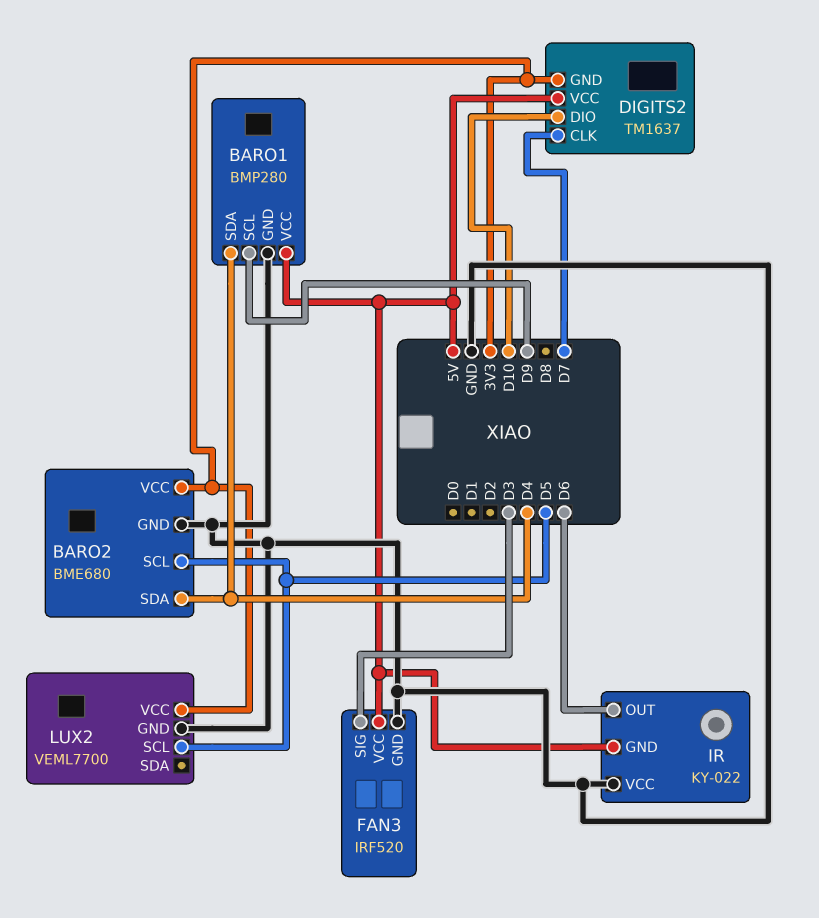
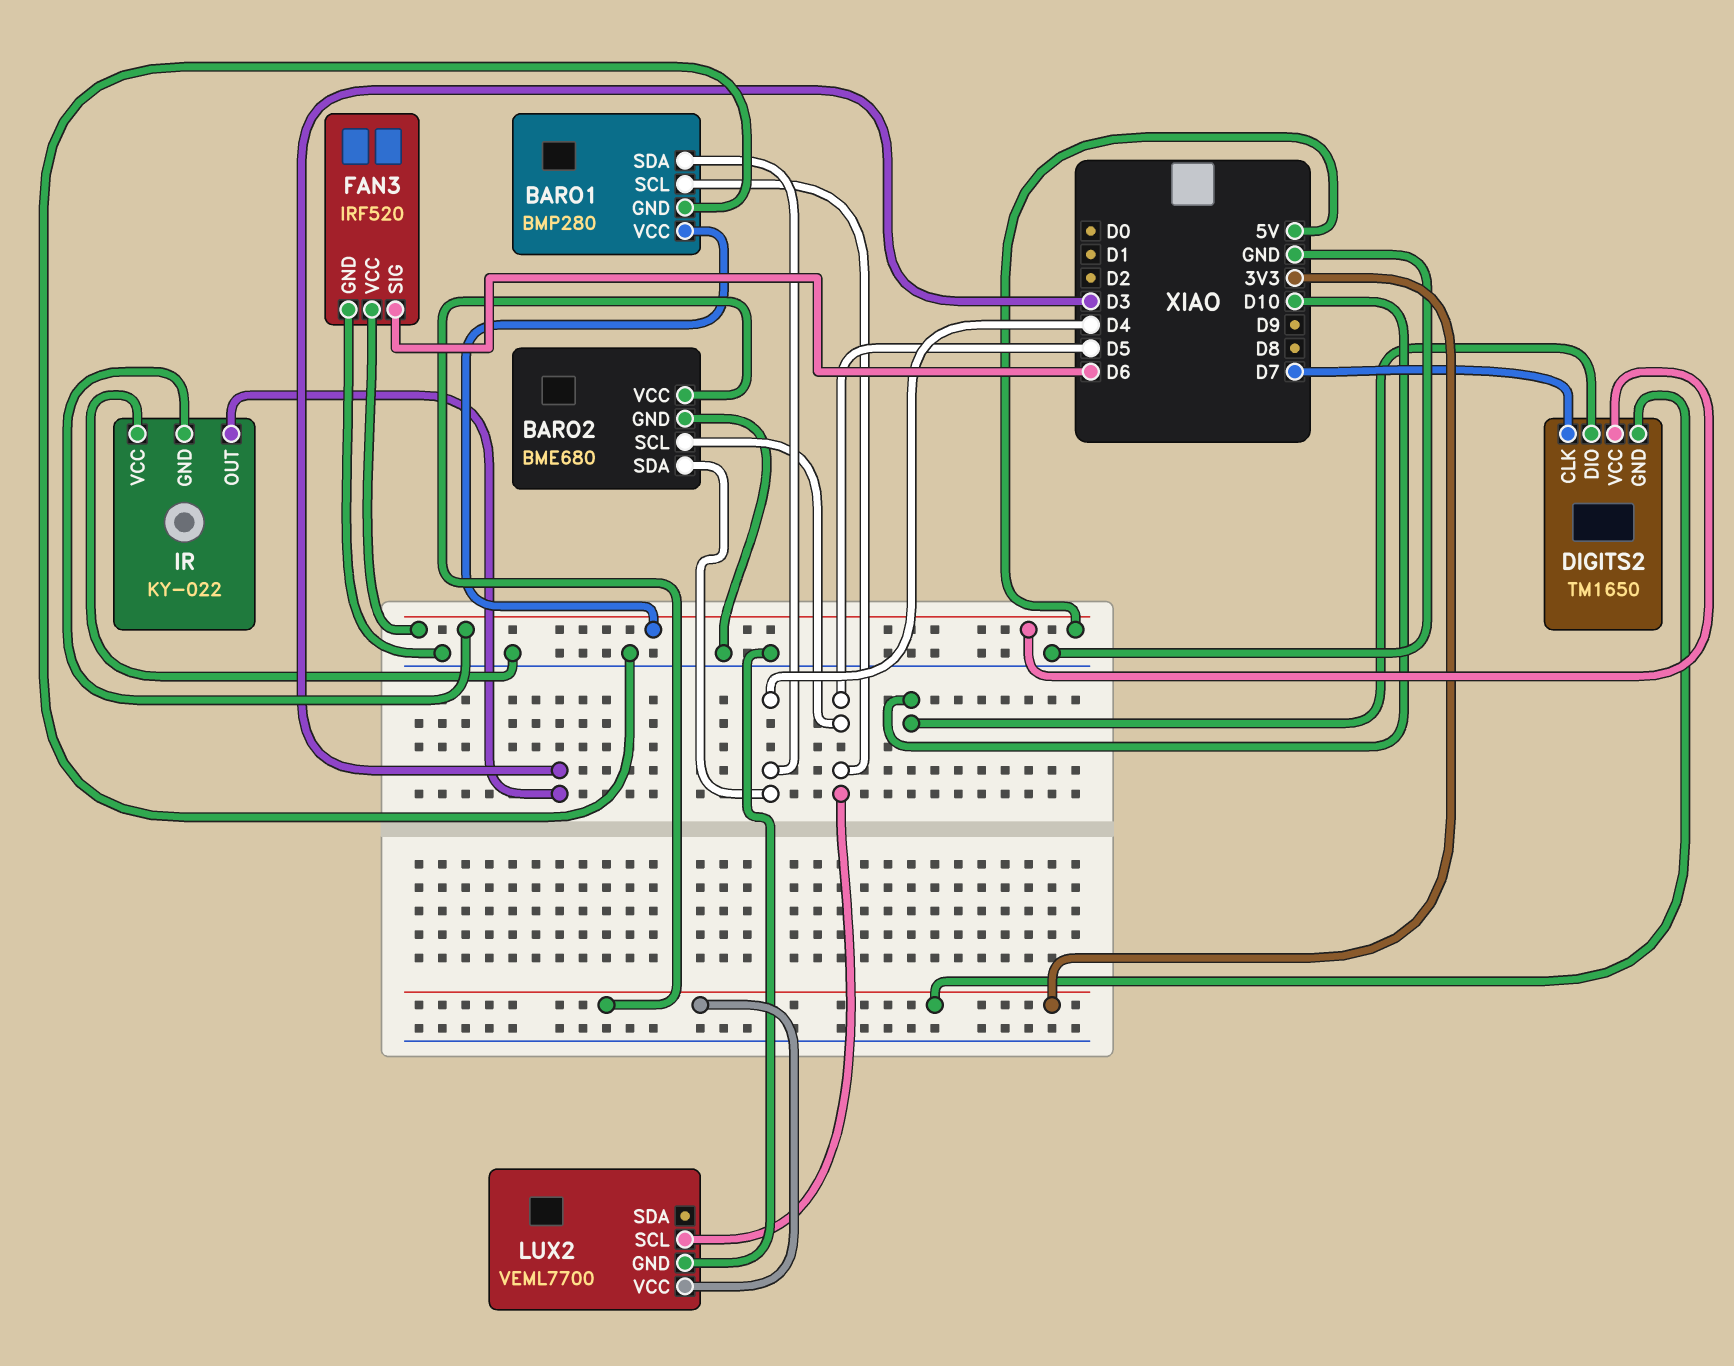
BARO1 pin SCL: D9 -> D5
DIGITS2: TM1637 -> TM1650
FAN3 pin SIG: D3 -> D6
IR pin OUT: D6 -> D3

